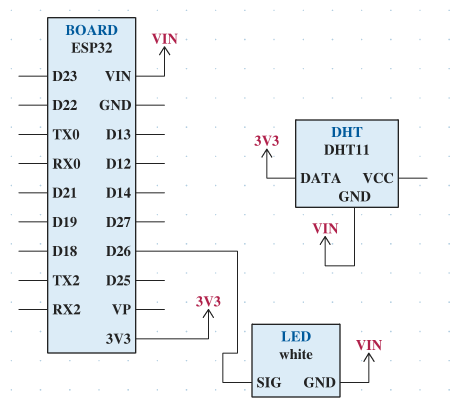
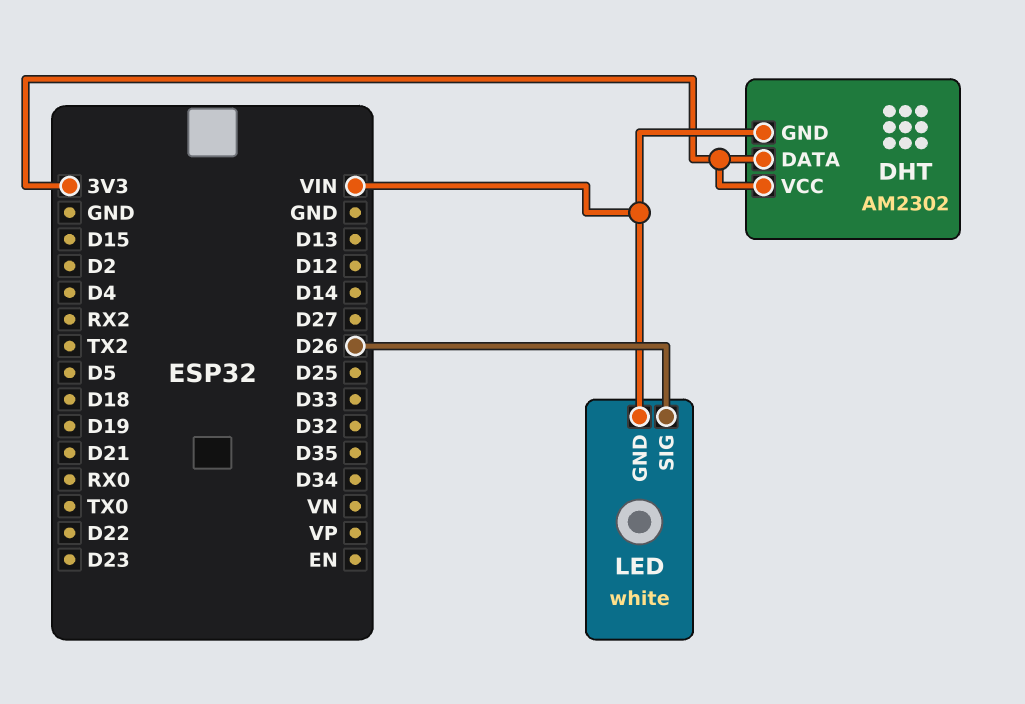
DHT: DHT11 -> AM2302
DHT pin VCC: none -> 3V3

